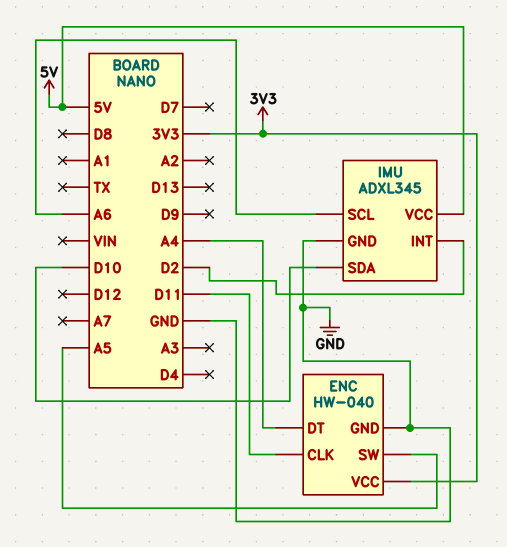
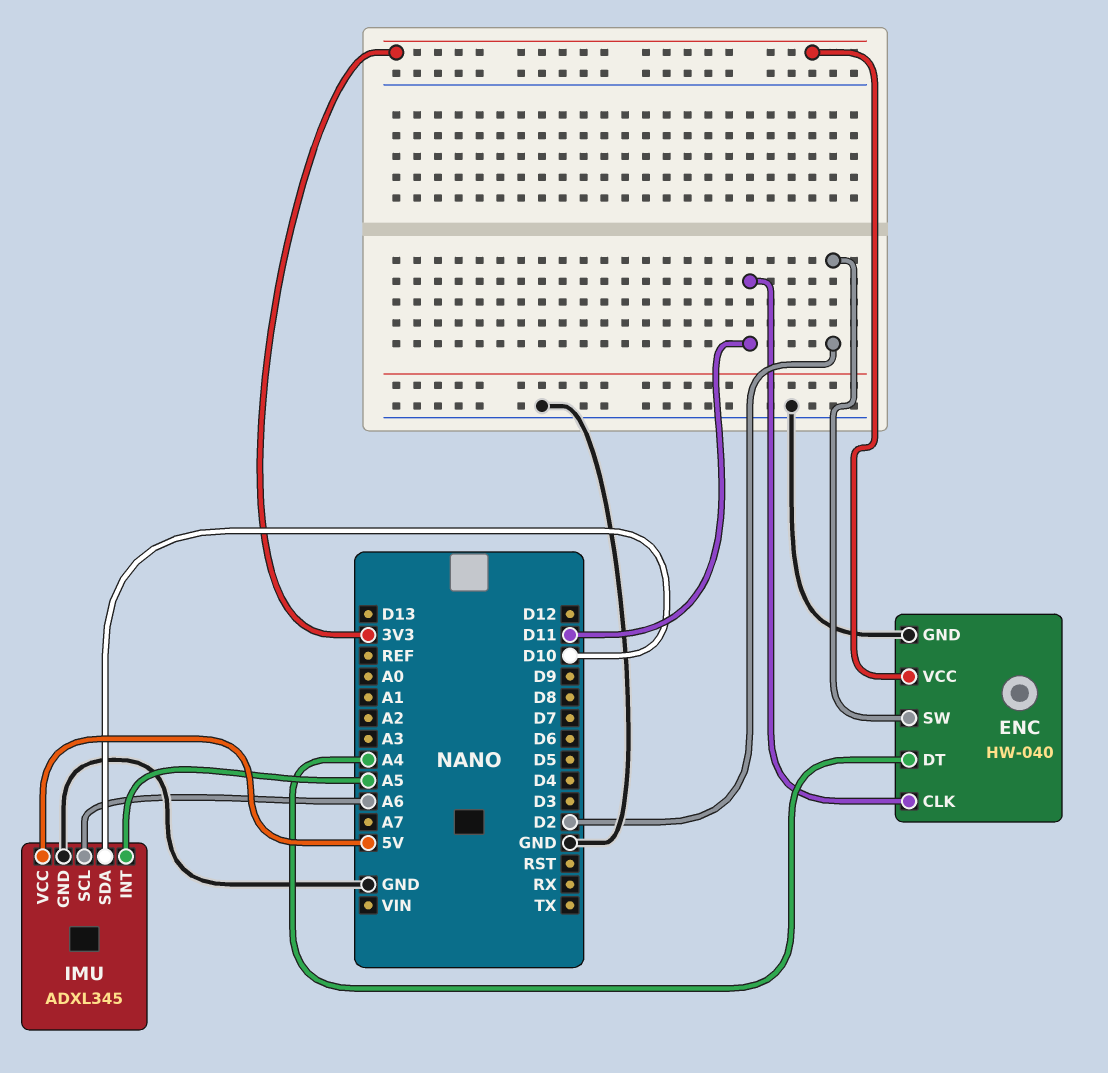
ENC pin SW: A5 -> D2
IMU pin INT: D2 -> A5

